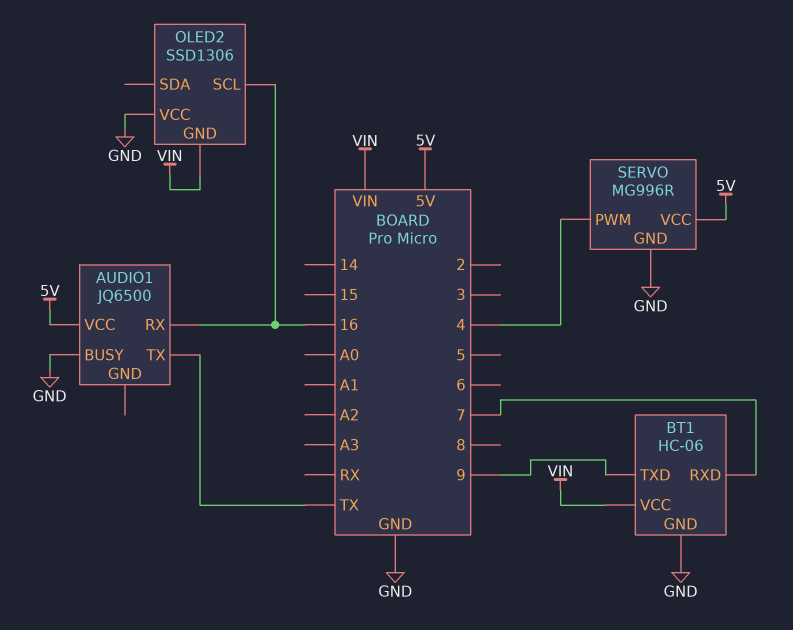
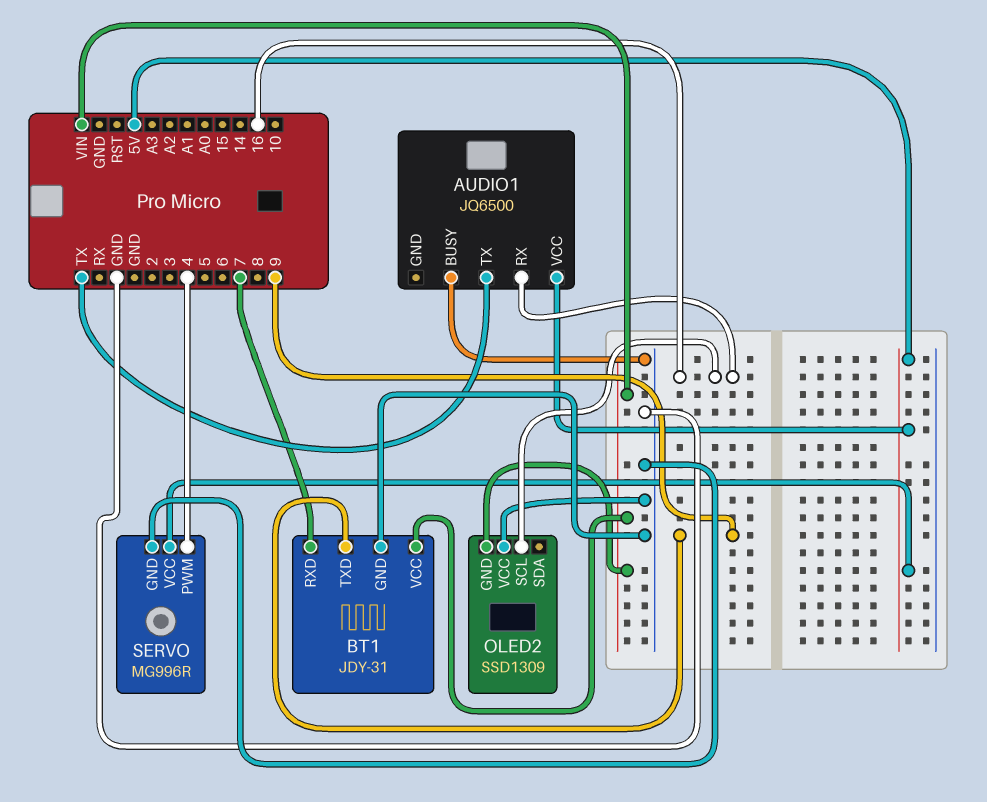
BT1: HC-06 -> JDY-31
OLED2: SSD1306 -> SSD1309

